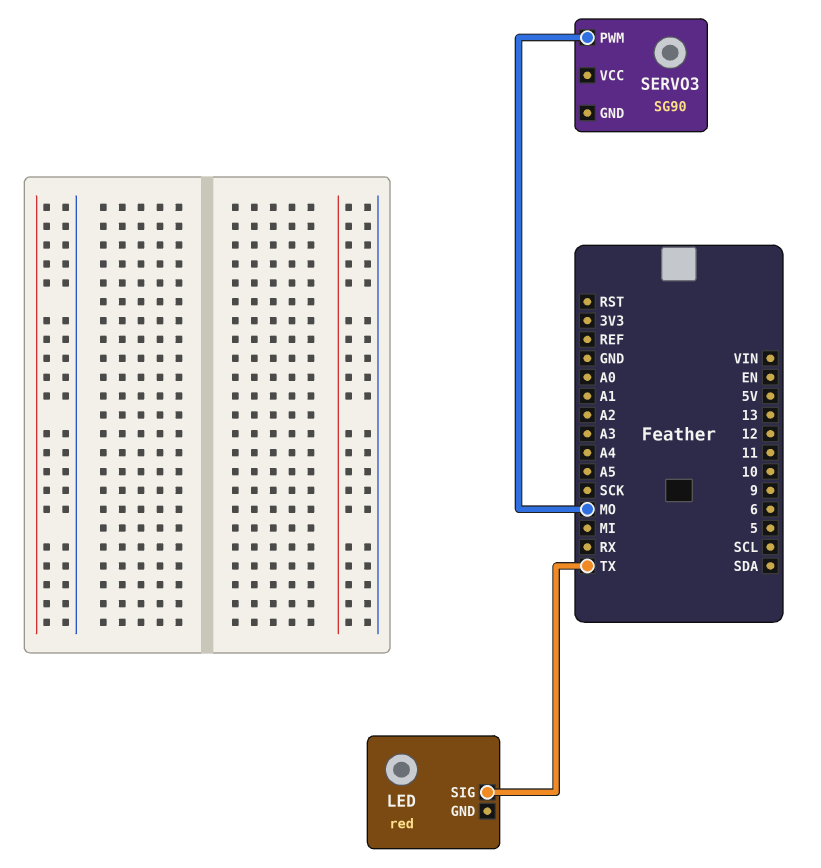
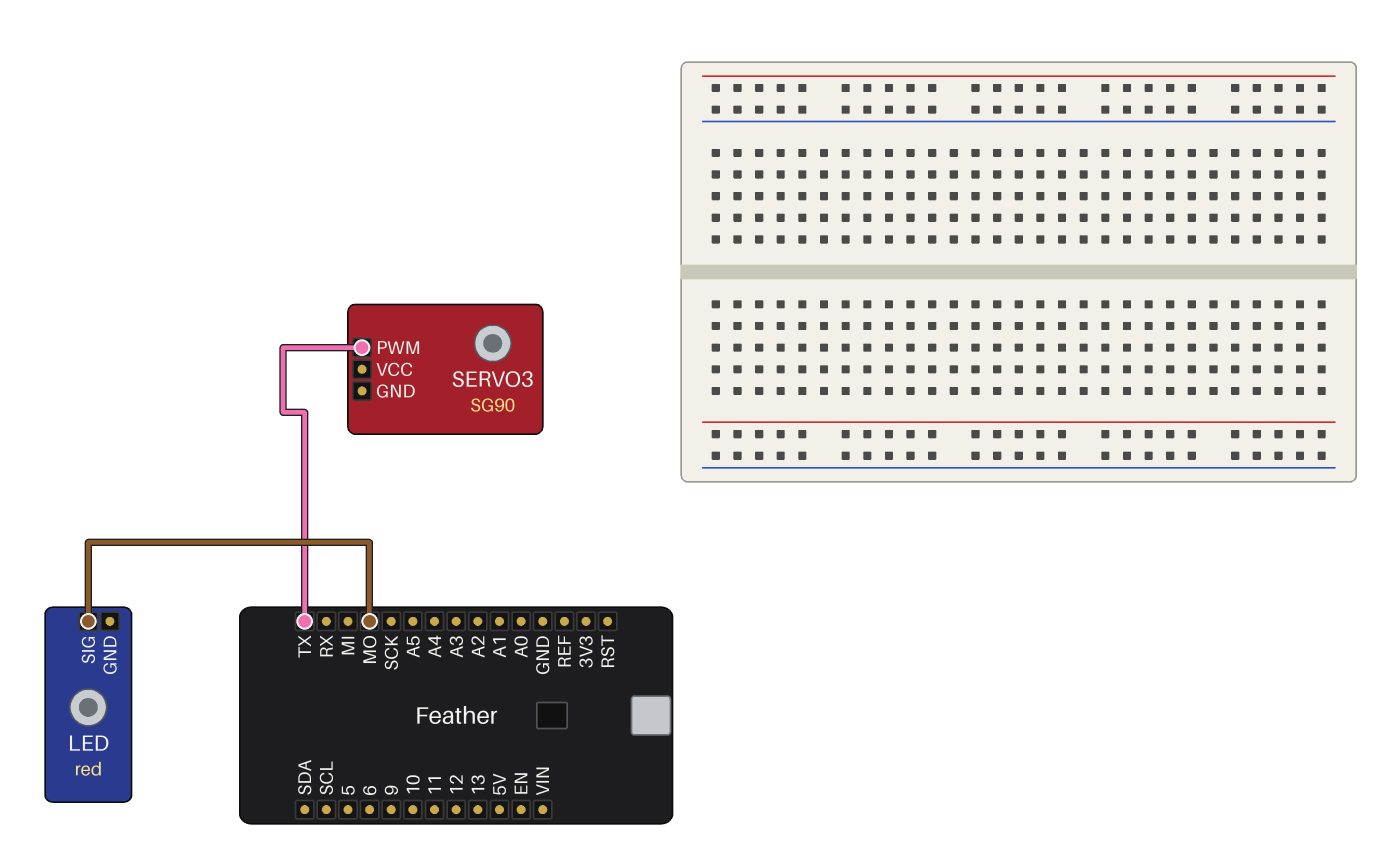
LED pin SIG: TX -> MO
SERVO3 pin PWM: MO -> TX

